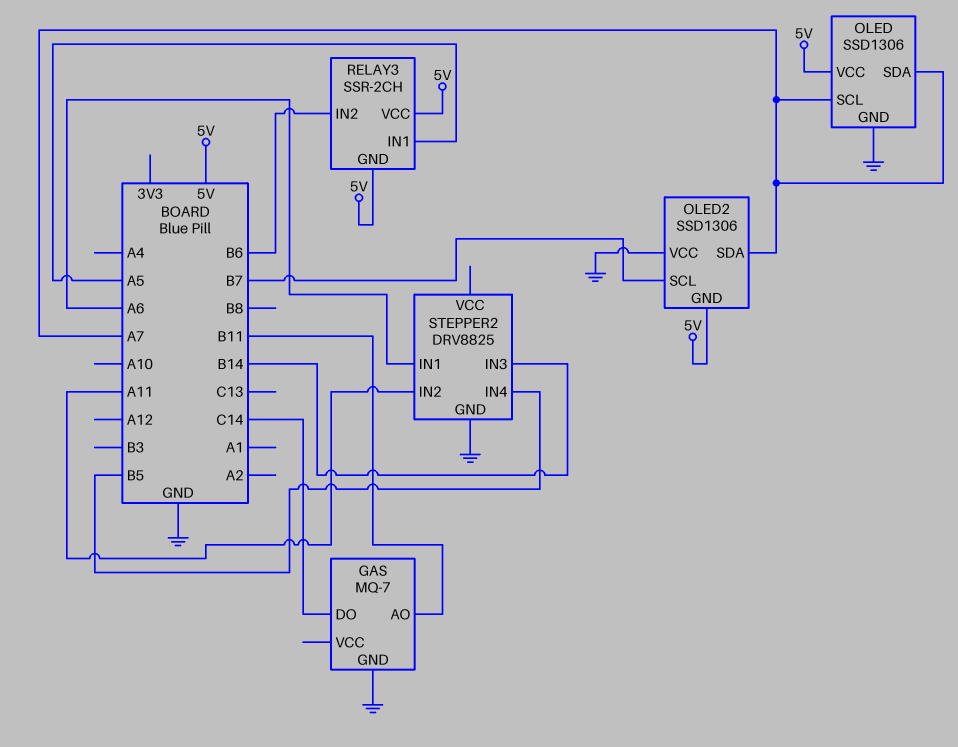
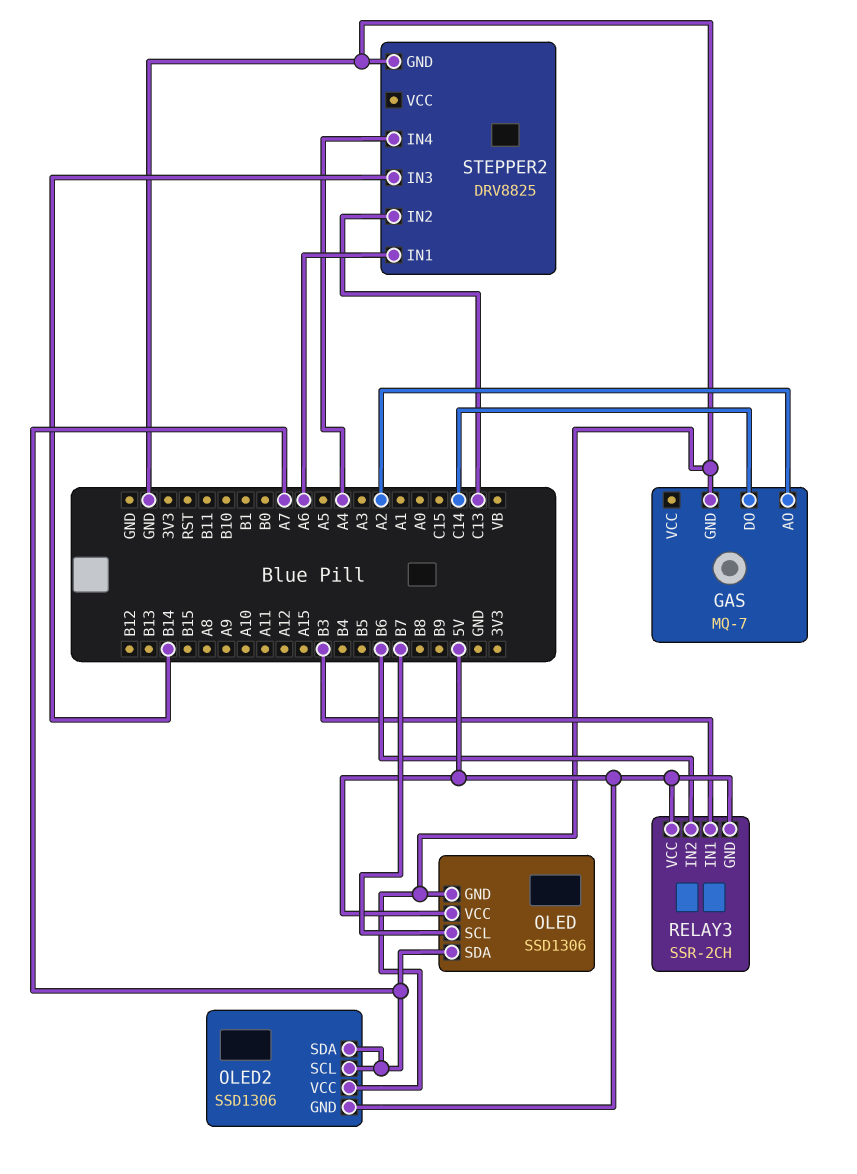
GAS pin AO: B11 -> A2
OLED pin SCL: A7 -> B7
OLED2 pin SCL: B7 -> A7
RELAY3 pin IN1: A5 -> B3
STEPPER2 pin IN2: A11 -> C13
STEPPER2 pin IN4: B5 -> A4

